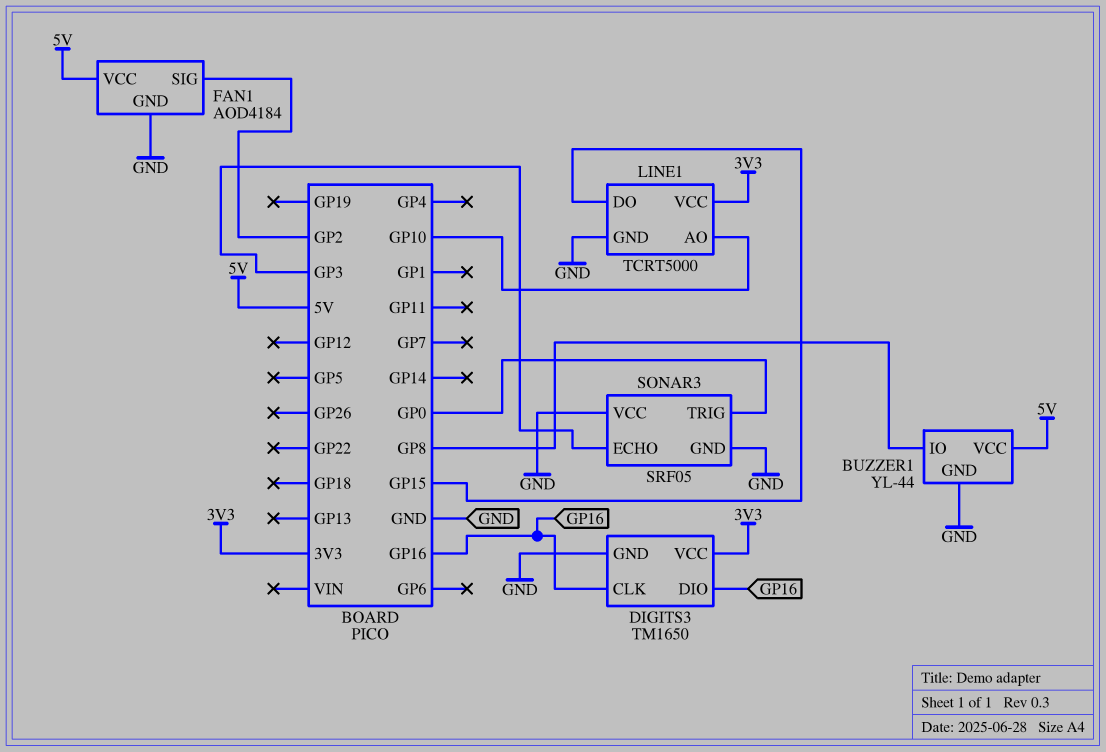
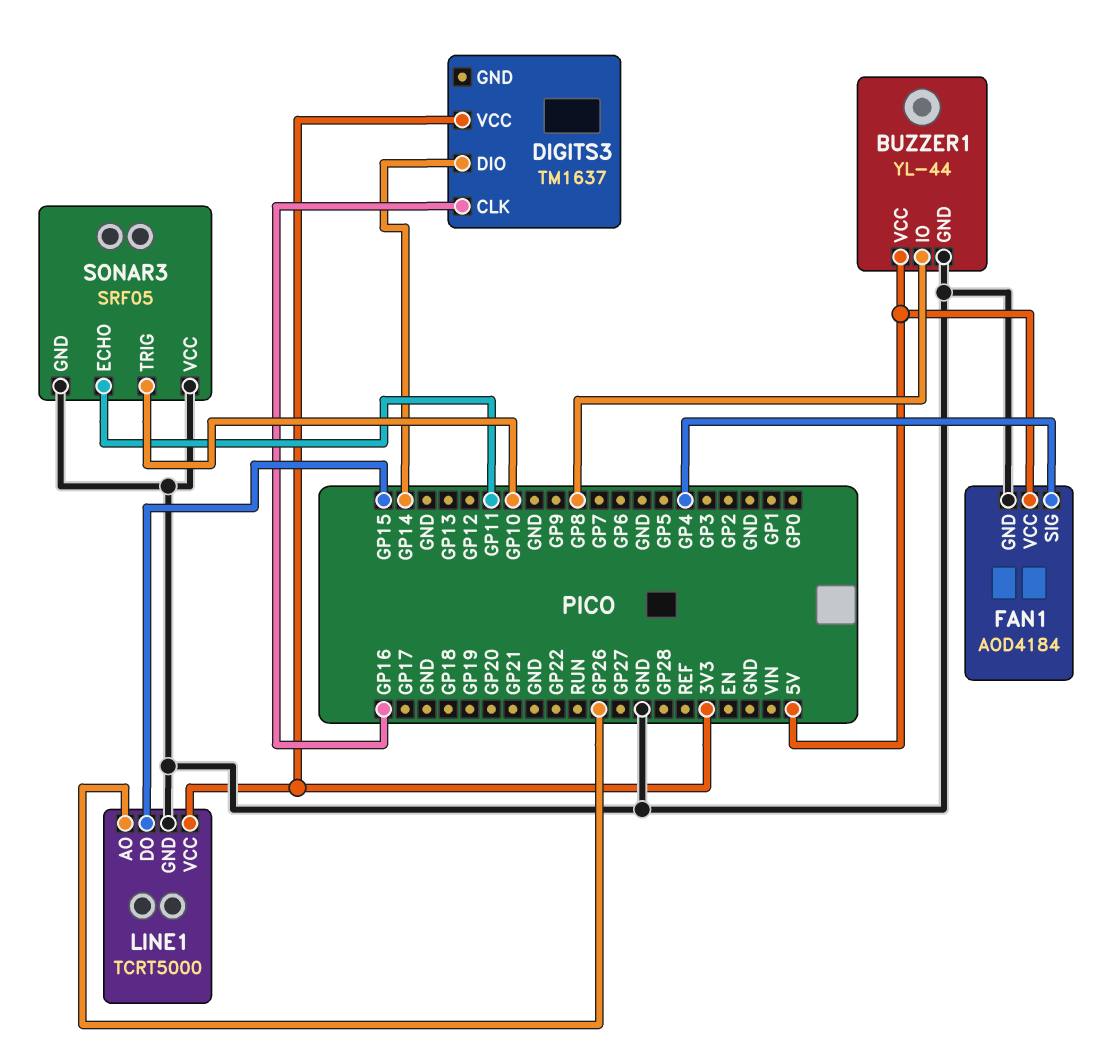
DIGITS3: TM1650 -> TM1637
DIGITS3 pin DIO: GP16 -> GP14
DIGITS3 pin GND: GND -> none
FAN1 pin SIG: GP2 -> GP4
LINE1 pin AO: GP10 -> GP26
SONAR3 pin ECHO: GP3 -> GP11
SONAR3 pin TRIG: GP0 -> GP10

